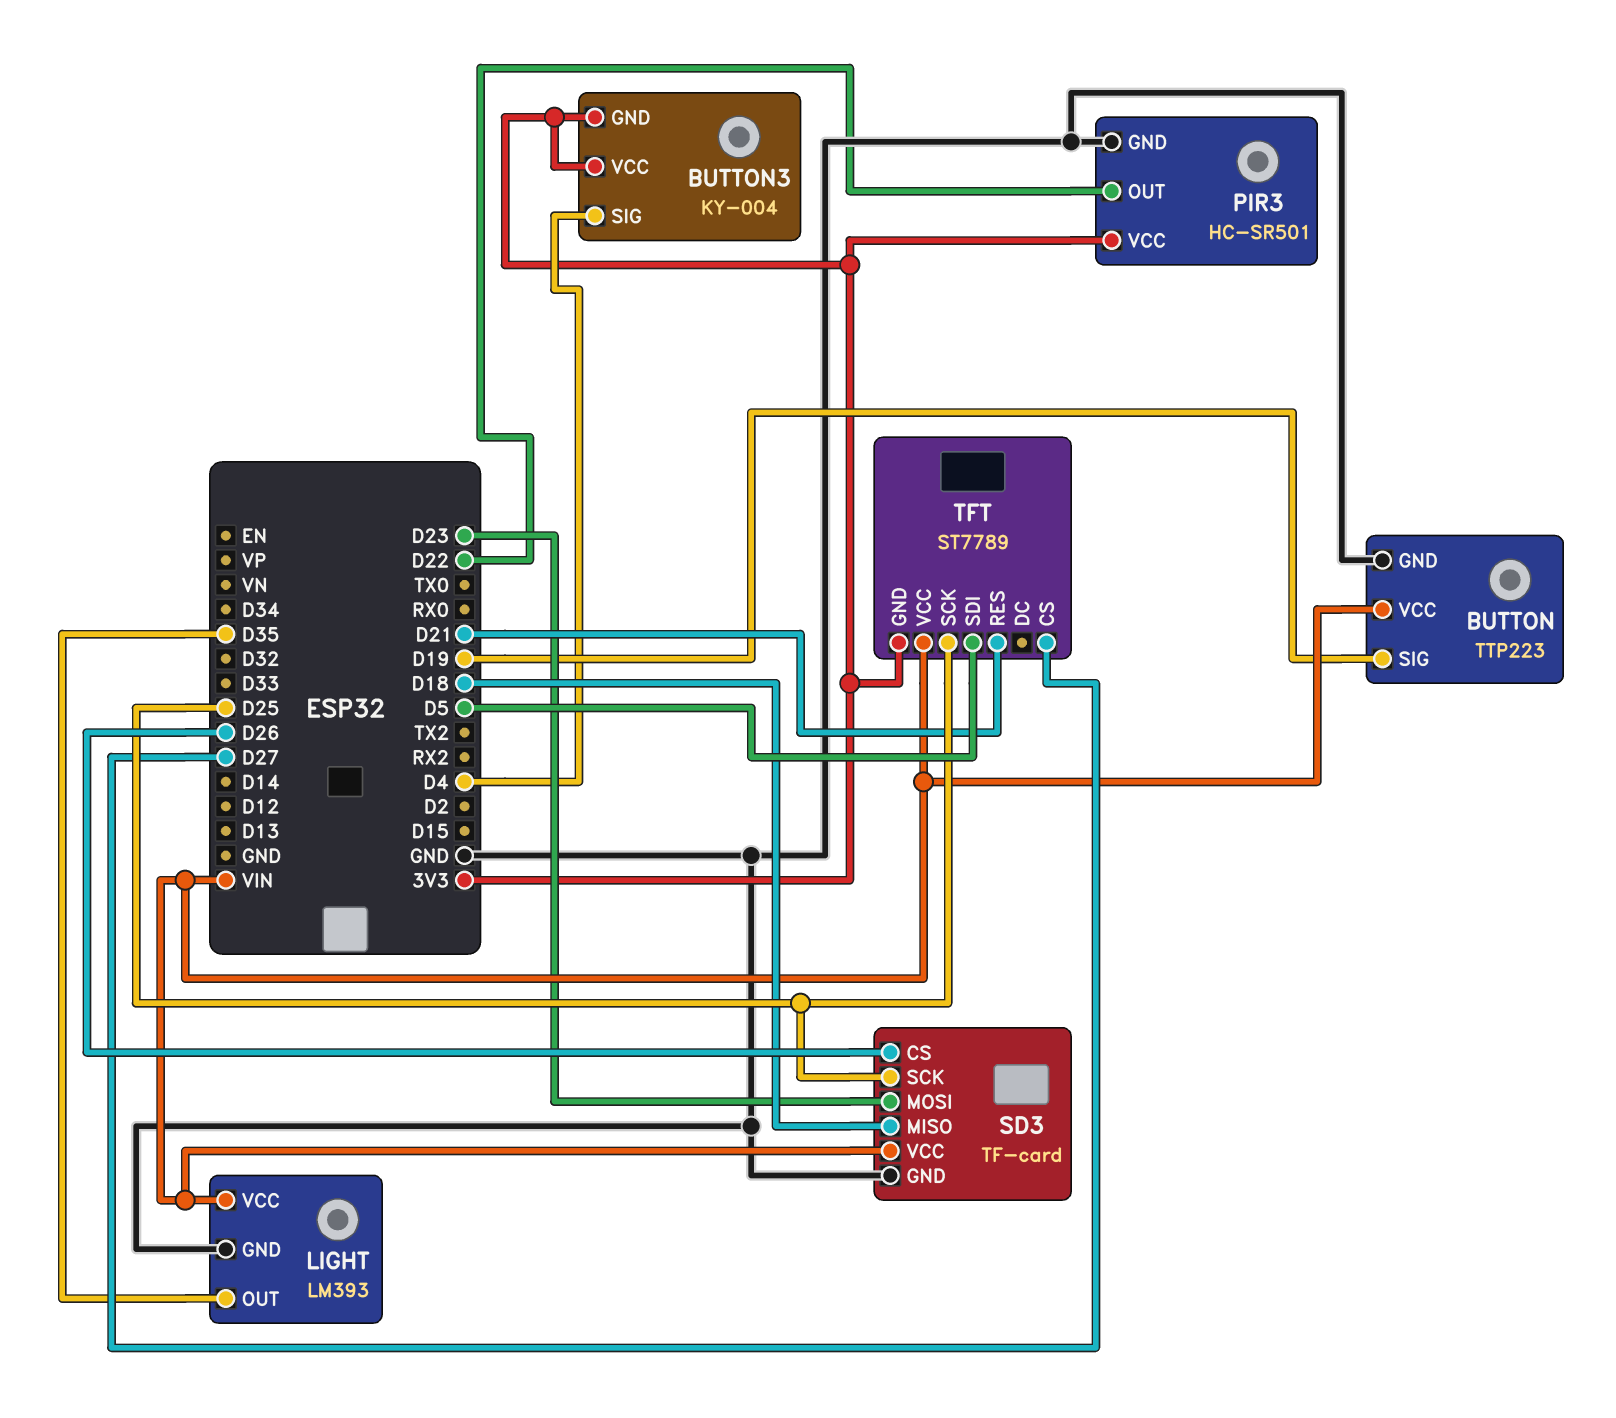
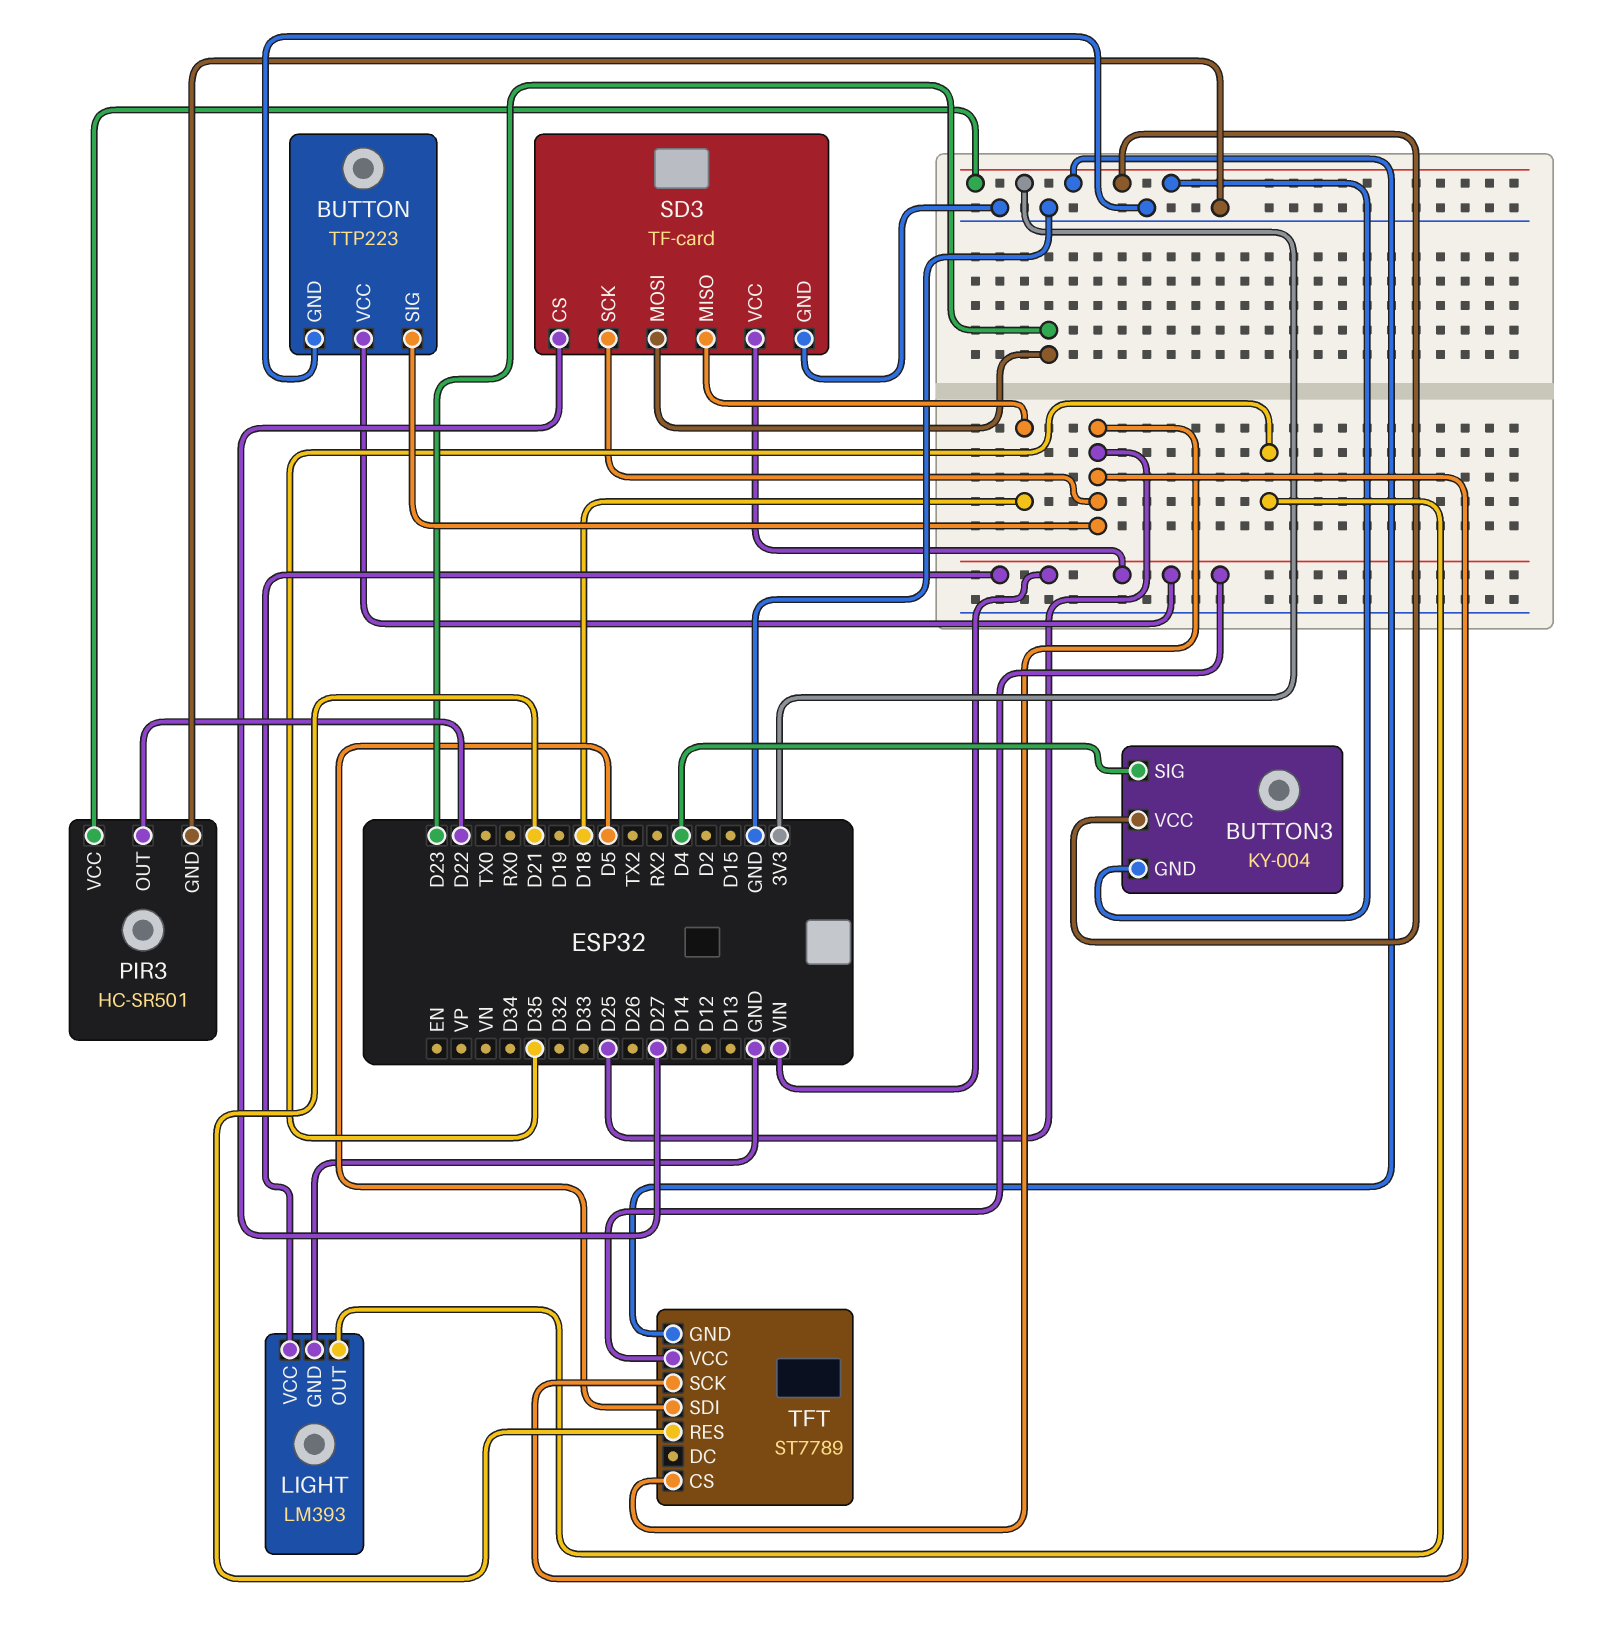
BUTTON pin SIG: D19 -> D25
SD3 pin CS: D26 -> D27
TFT pin CS: D27 -> D25

